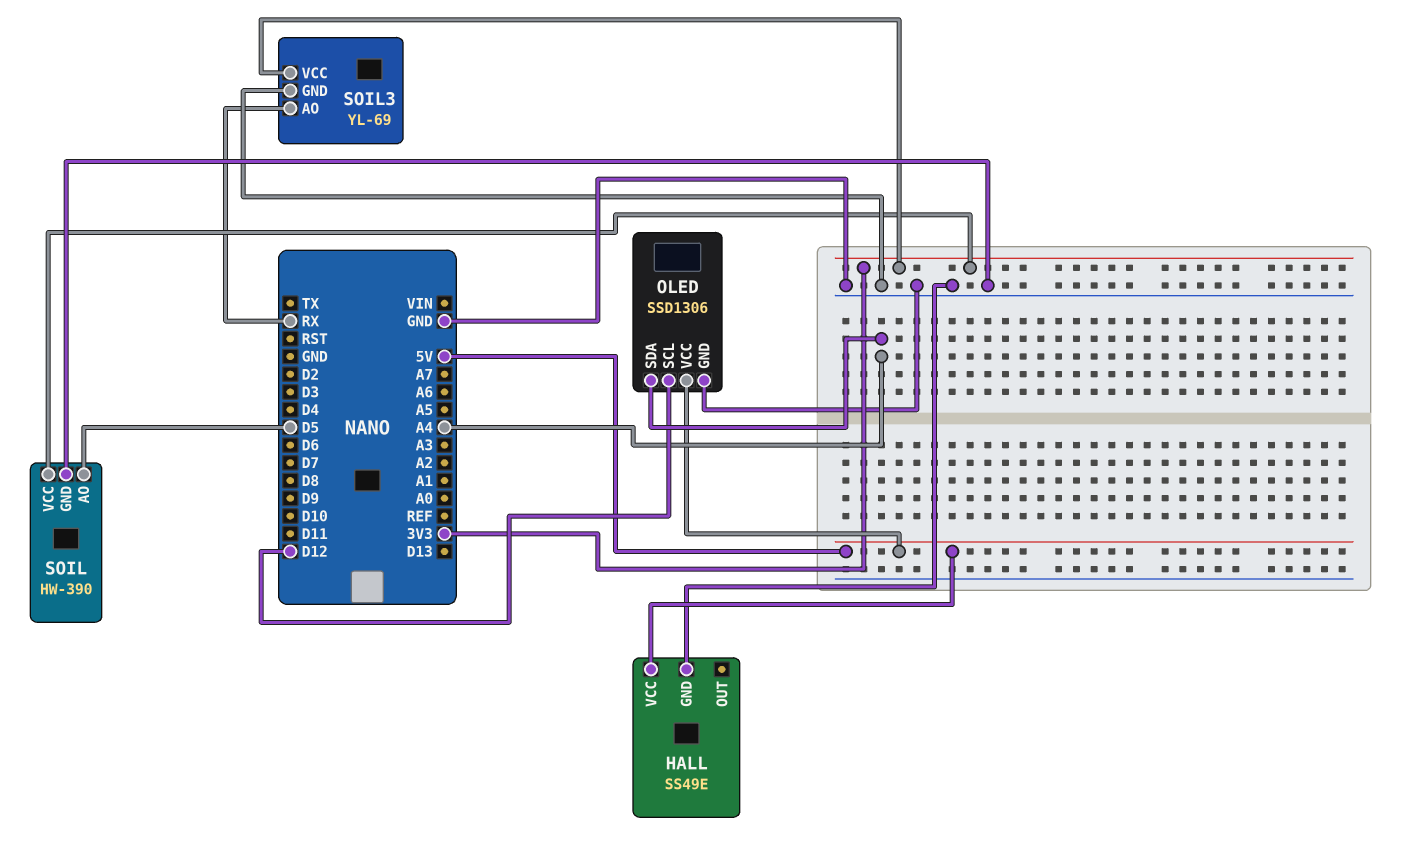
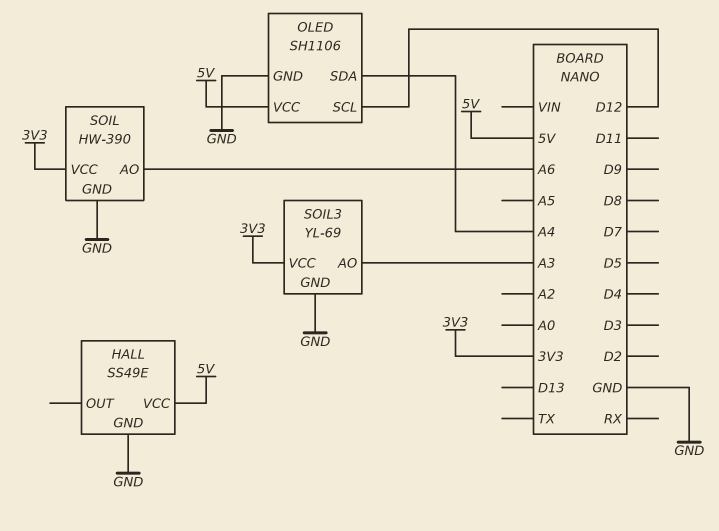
OLED: SSD1306 -> SH1106
SOIL pin AO: D5 -> A6
SOIL3 pin AO: RX -> A3

